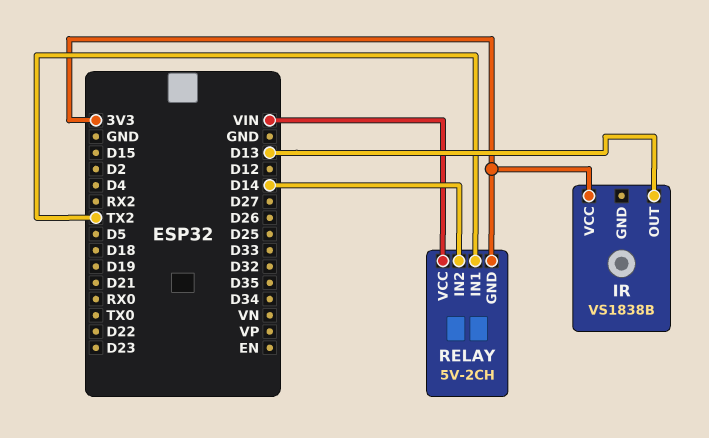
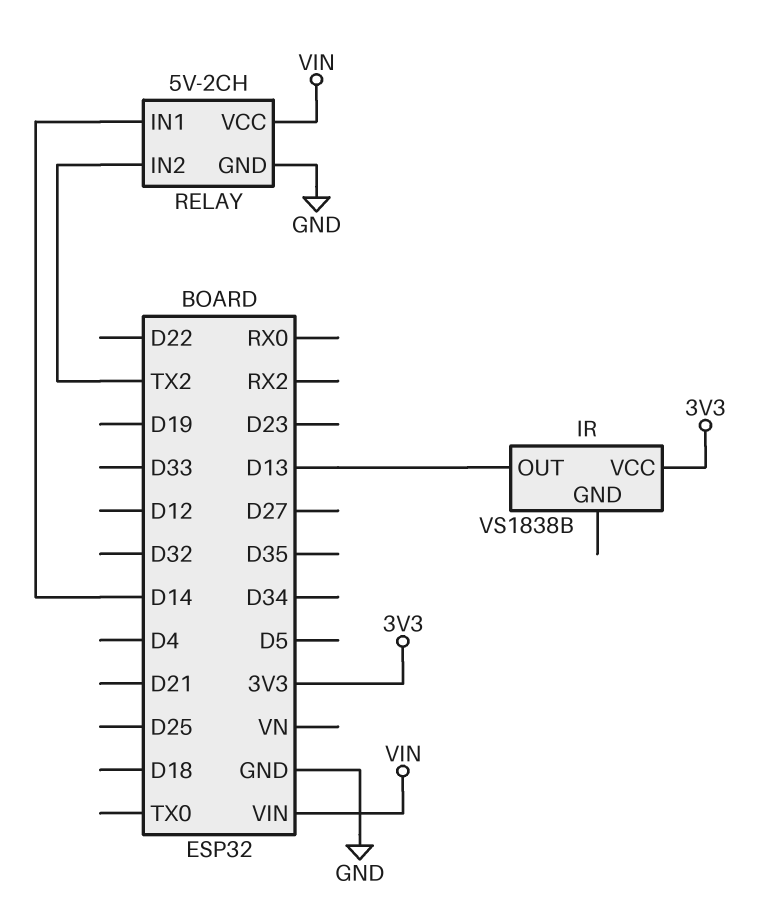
RELAY pin GND: 3V3 -> GND
RELAY pin IN1: TX2 -> D14
RELAY pin IN2: D14 -> TX2

